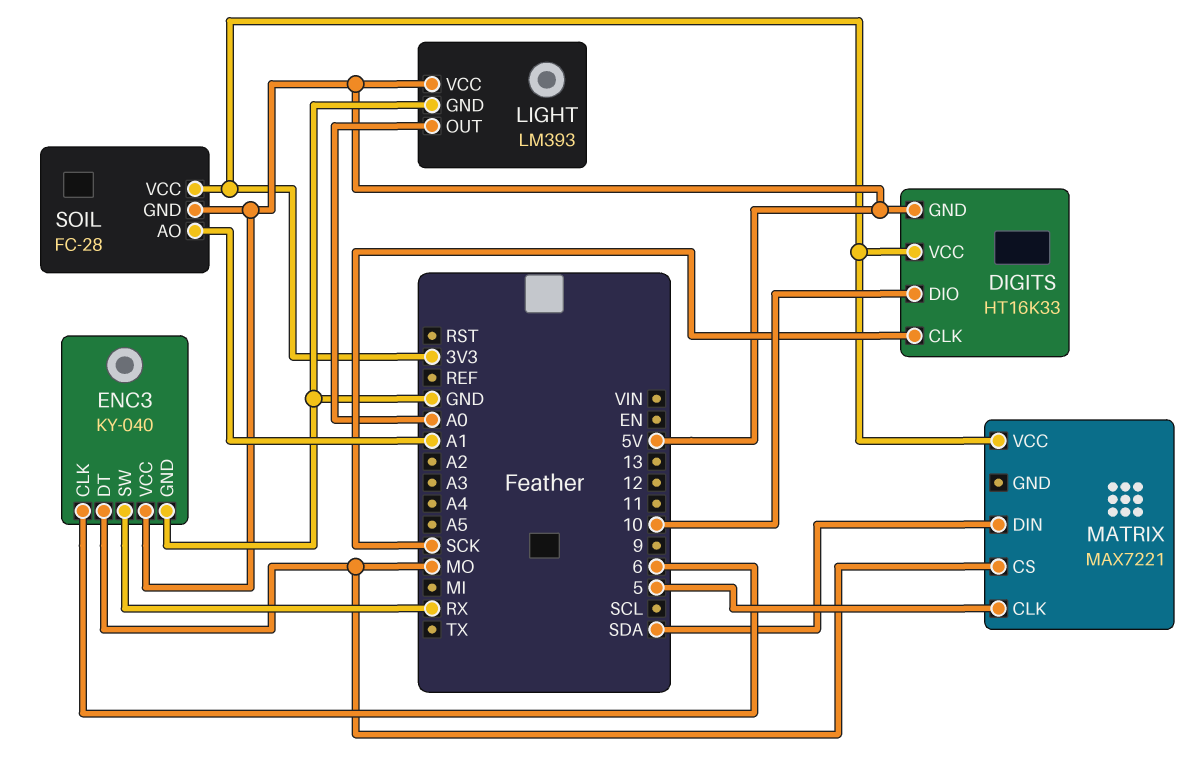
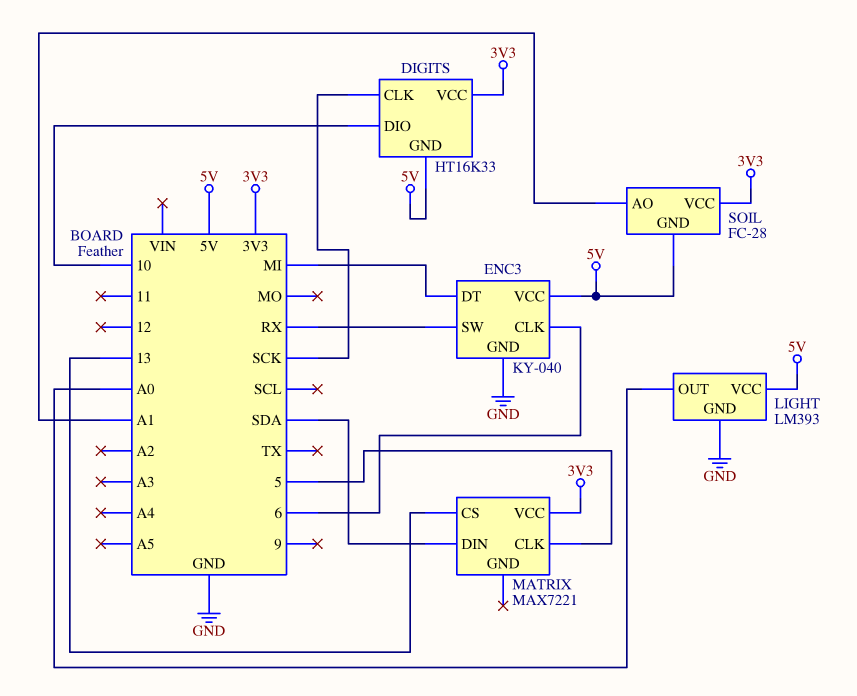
ENC3 pin DT: MO -> MI
MATRIX pin CS: MO -> 13

